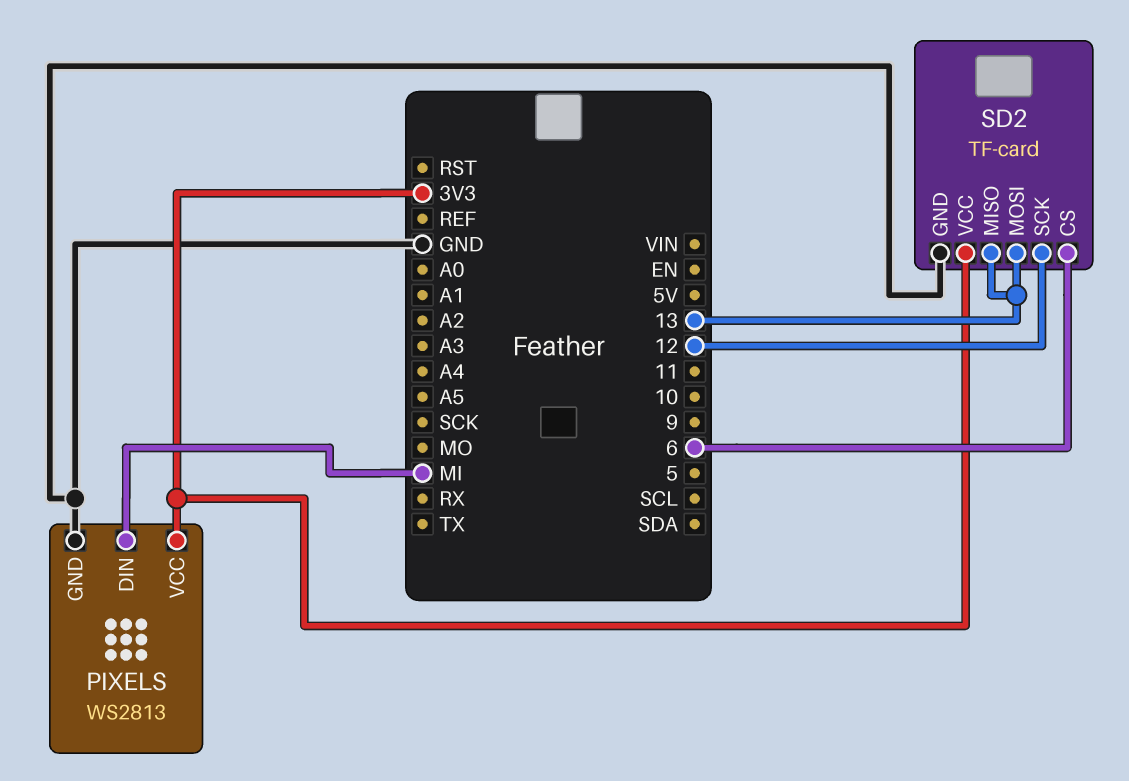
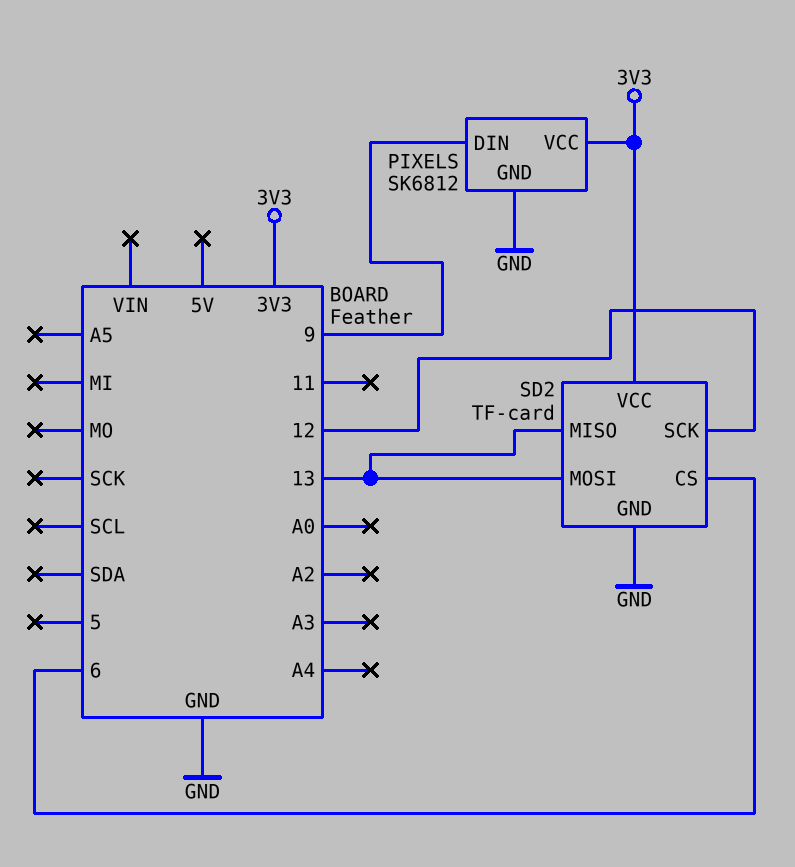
PIXELS: WS2813 -> SK6812
PIXELS pin DIN: MI -> 9

